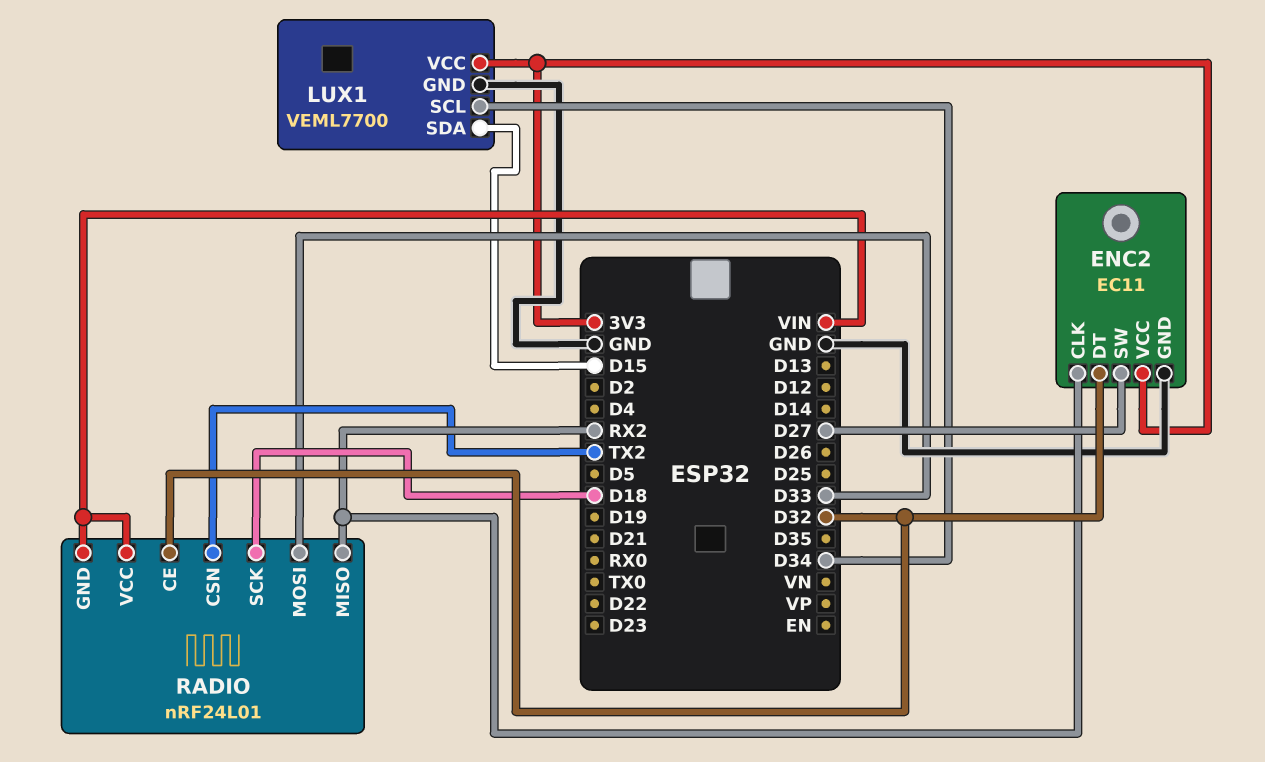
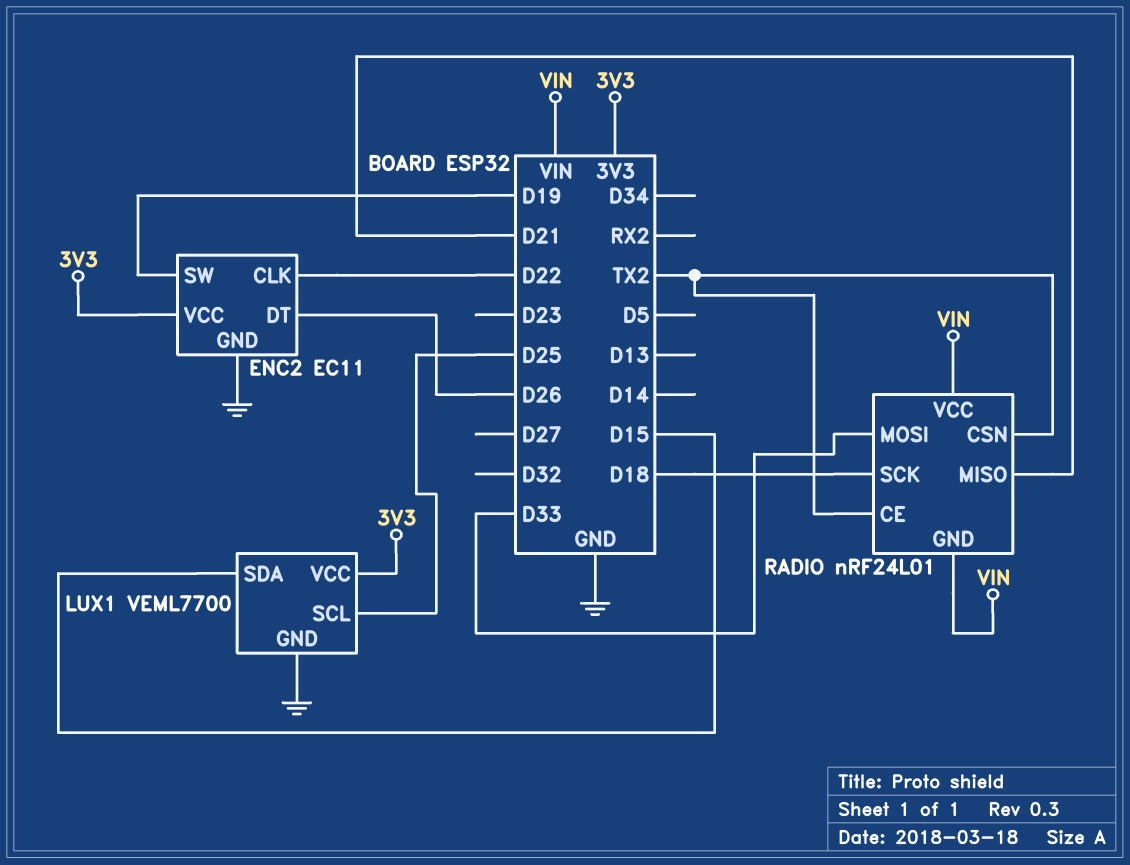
ENC2 pin CLK: RX2 -> D22
ENC2 pin DT: D32 -> D26
ENC2 pin SW: D27 -> D19
LUX1 pin SCL: D34 -> D25
RADIO pin CE: D32 -> TX2
RADIO pin MISO: RX2 -> D21

